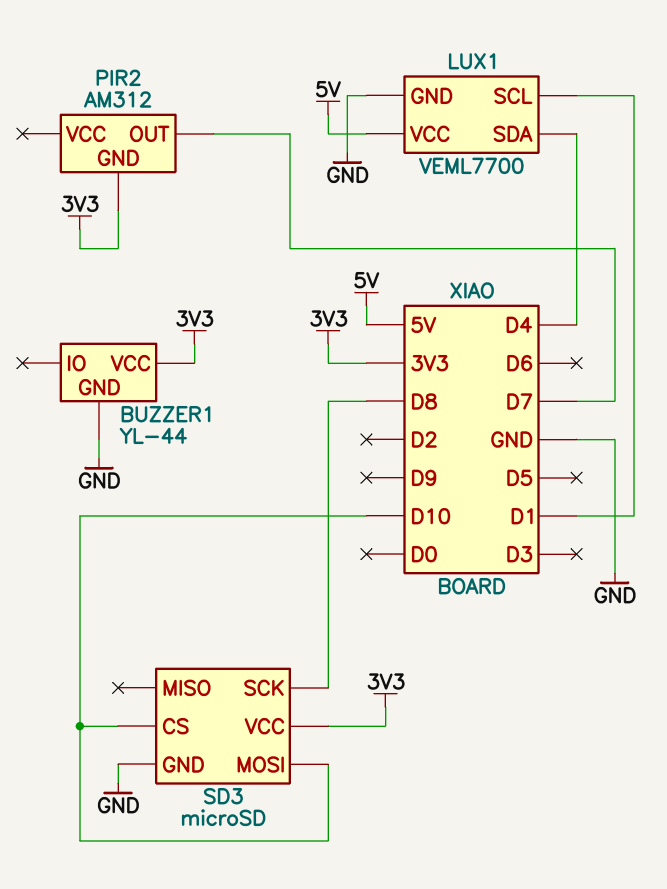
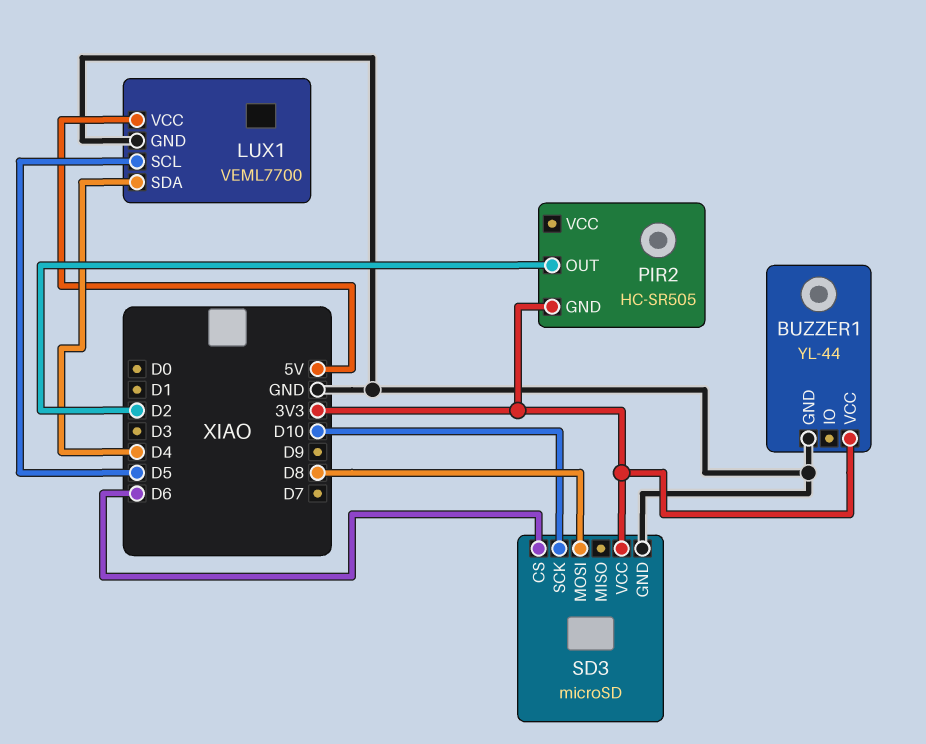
LUX1 pin SCL: D1 -> D5
PIR2: AM312 -> HC-SR505
PIR2 pin OUT: D7 -> D2
SD3 pin CS: D10 -> D6
SD3 pin MOSI: D10 -> D8
SD3 pin SCK: D8 -> D10

